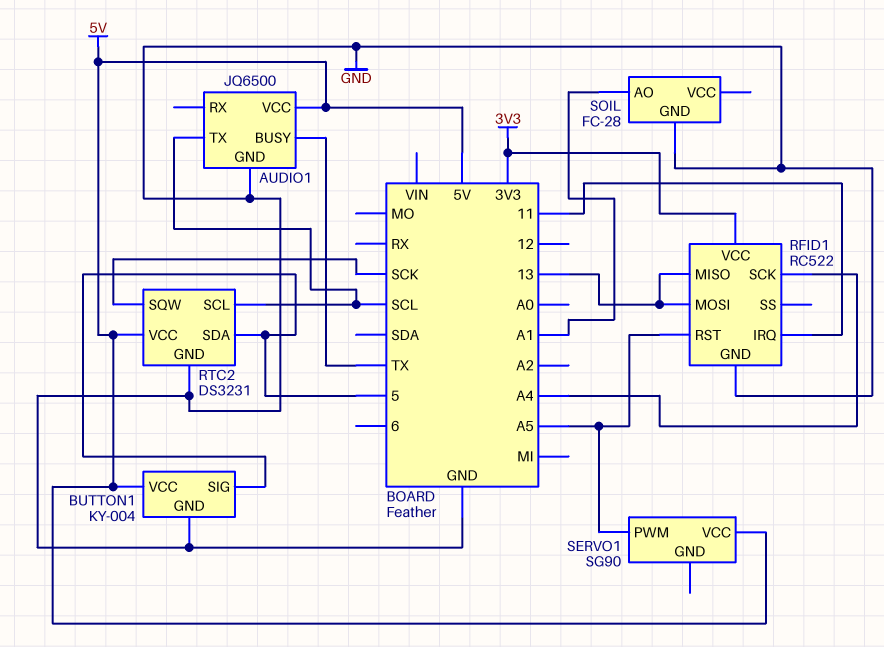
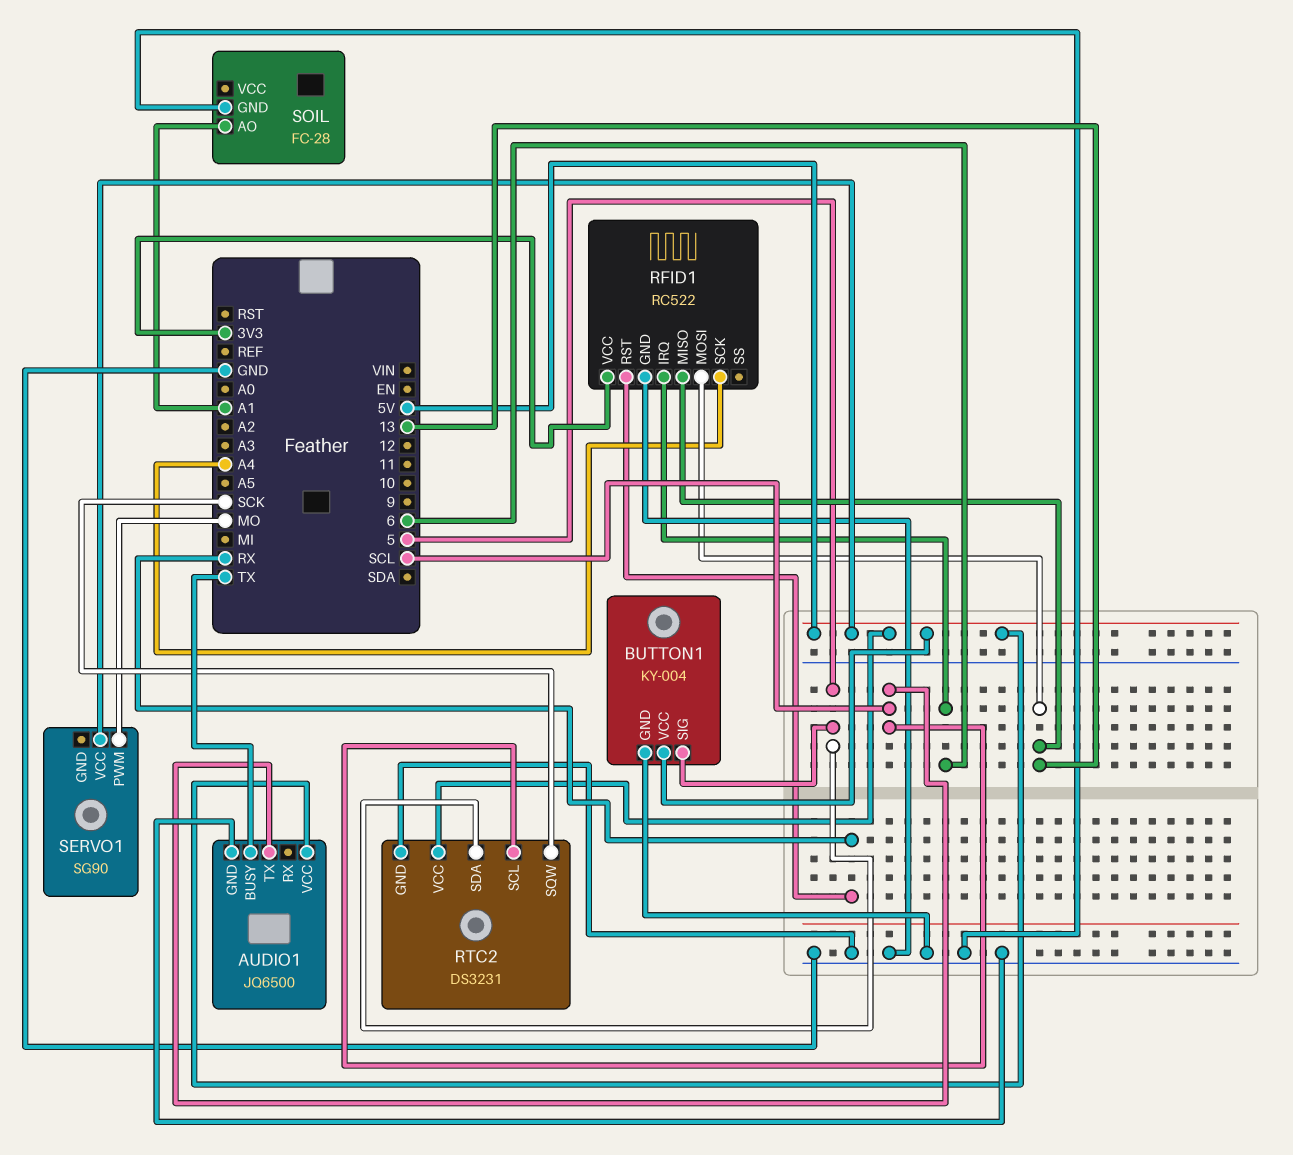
RFID1 pin IRQ: 11 -> 6
RFID1 pin RST: A5 -> RX
SERVO1 pin PWM: A5 -> MO

